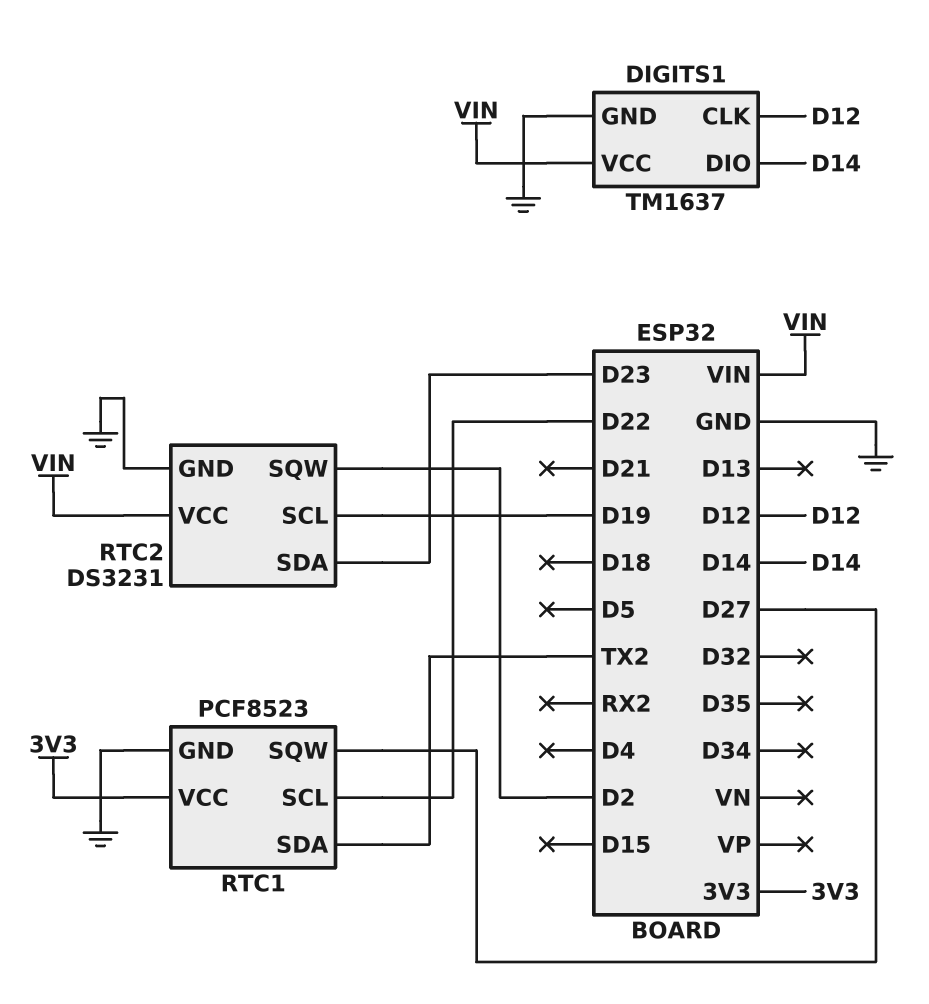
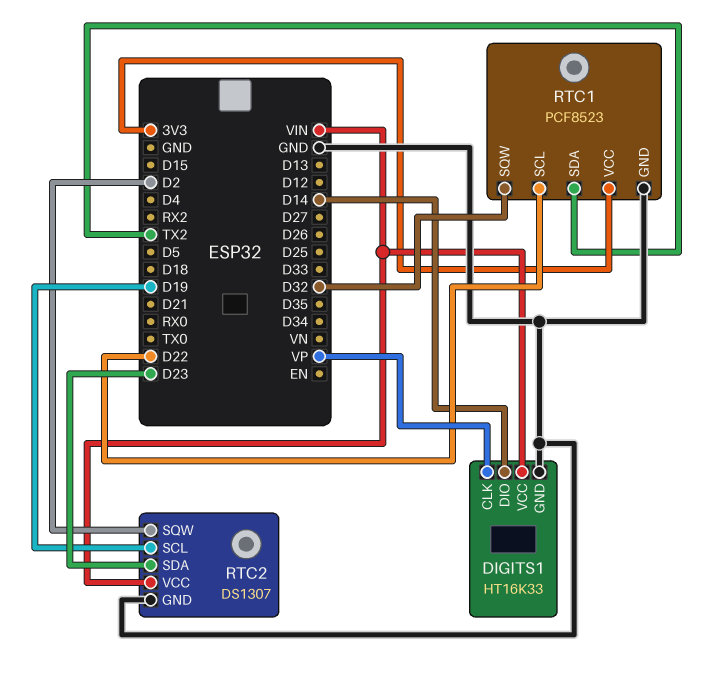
DIGITS1: TM1637 -> HT16K33
DIGITS1 pin CLK: D12 -> VP
RTC1 pin SQW: D27 -> D32
RTC2: DS3231 -> DS1307

